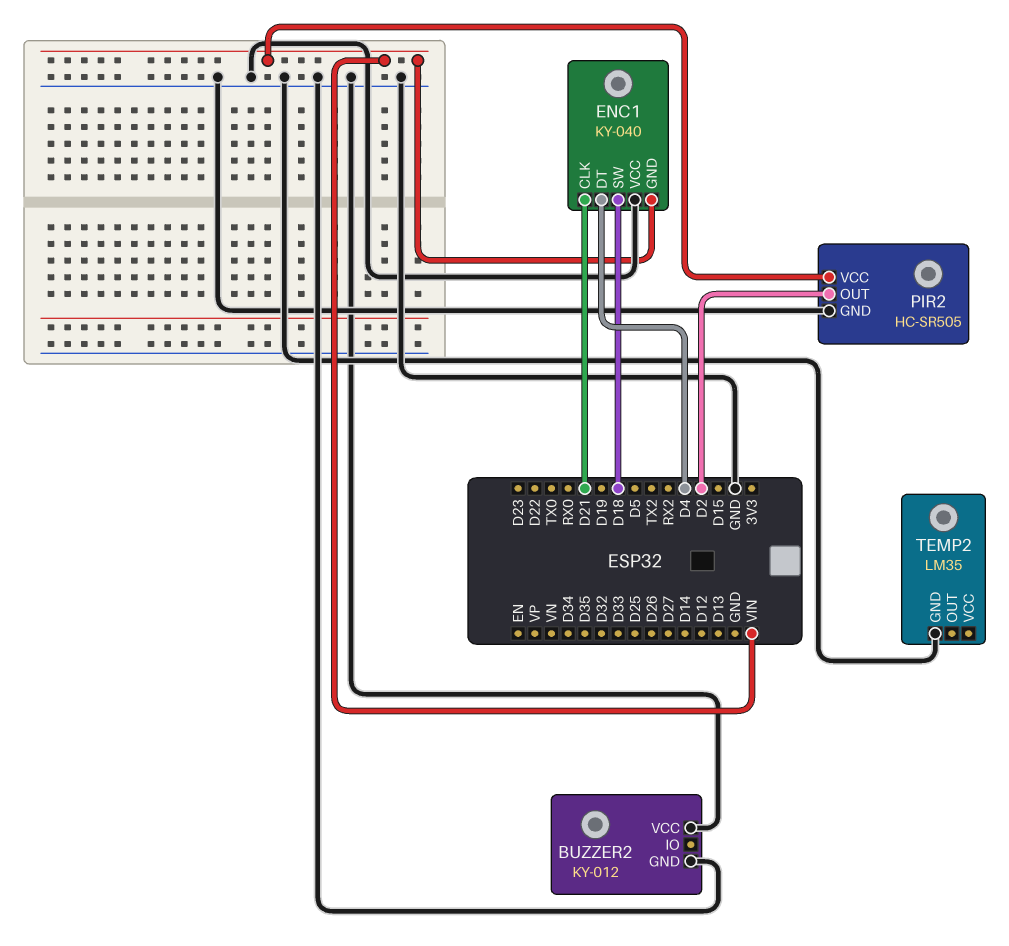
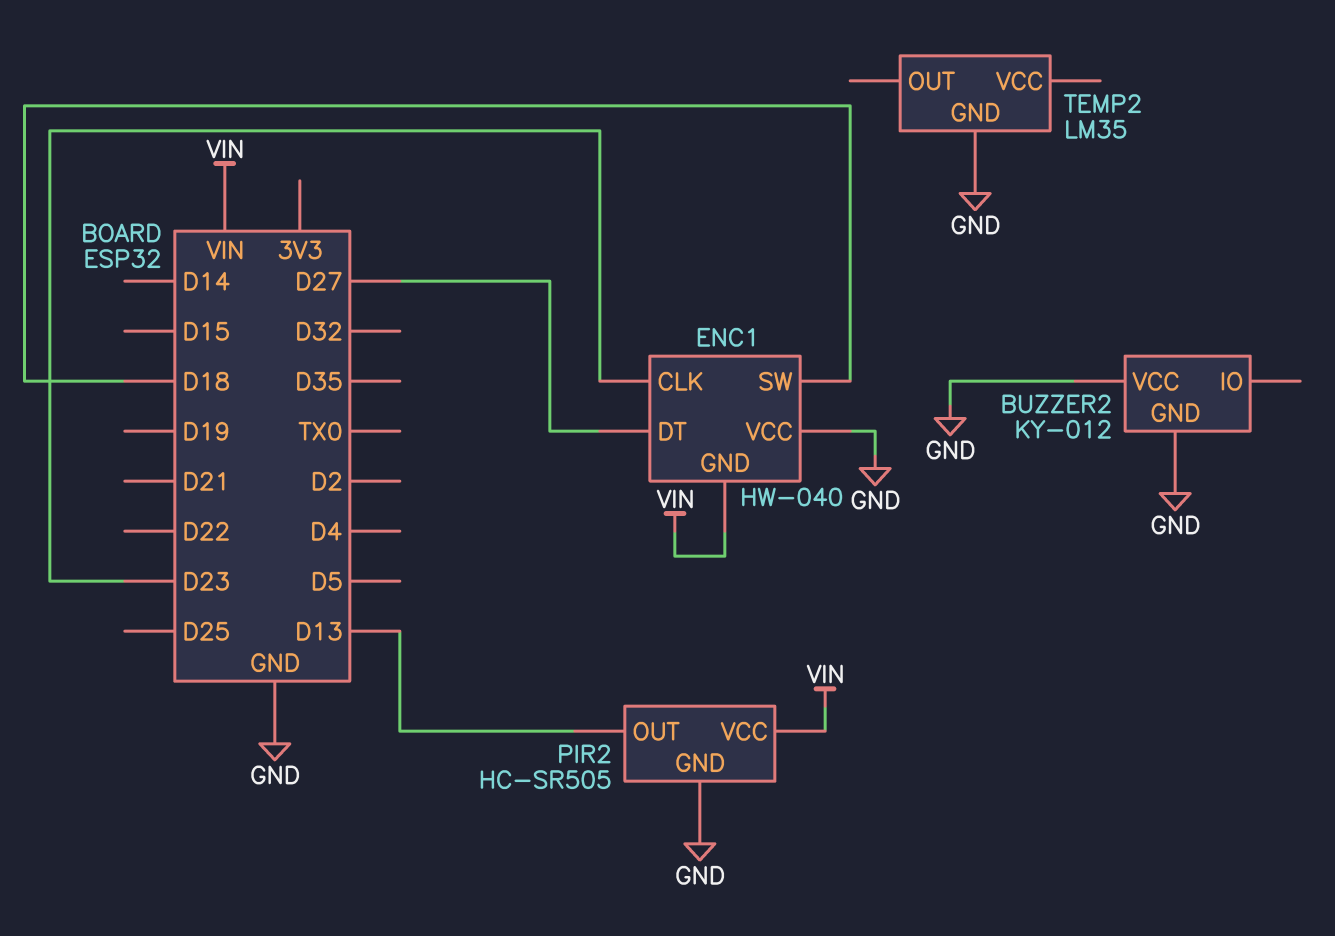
ENC1: KY-040 -> HW-040
ENC1 pin CLK: D21 -> D23
ENC1 pin DT: D4 -> D27
PIR2 pin OUT: D2 -> D13

